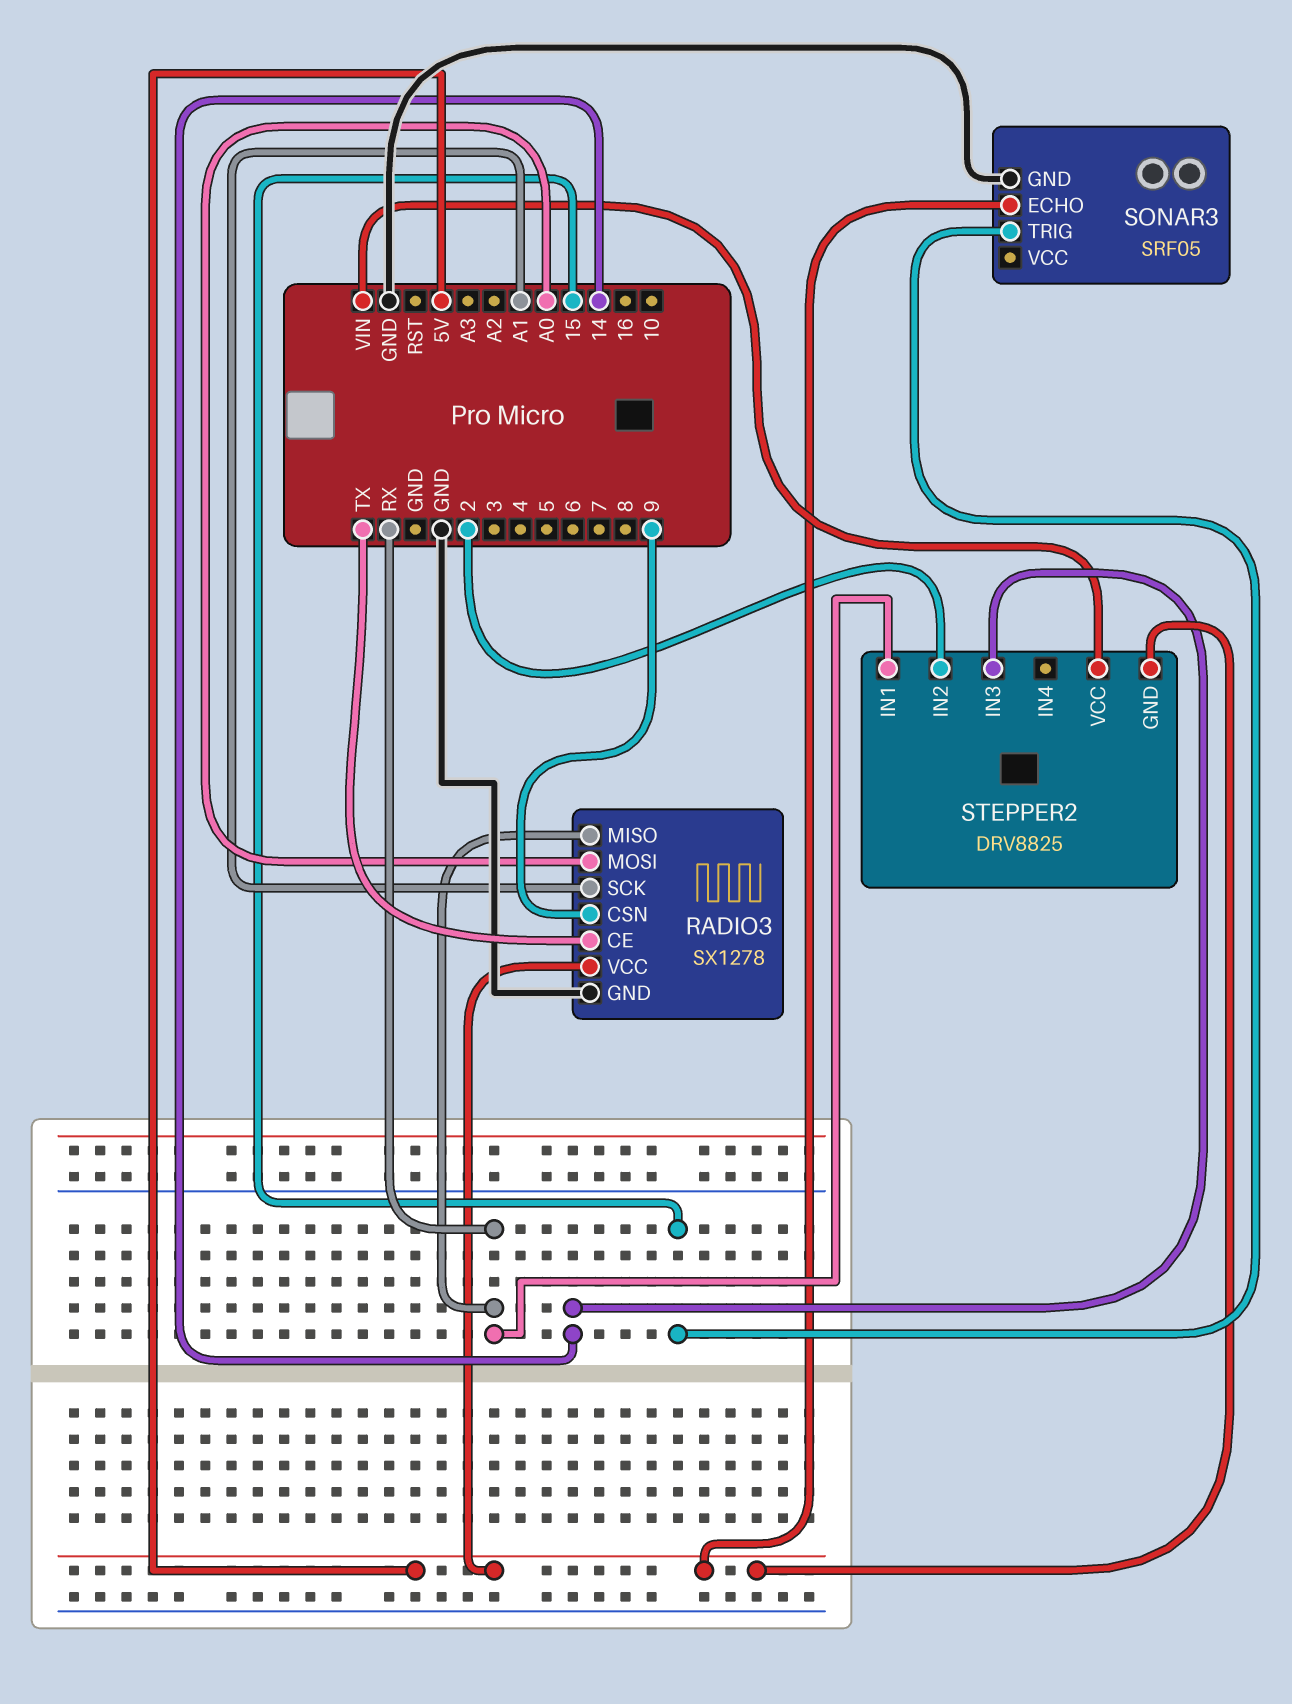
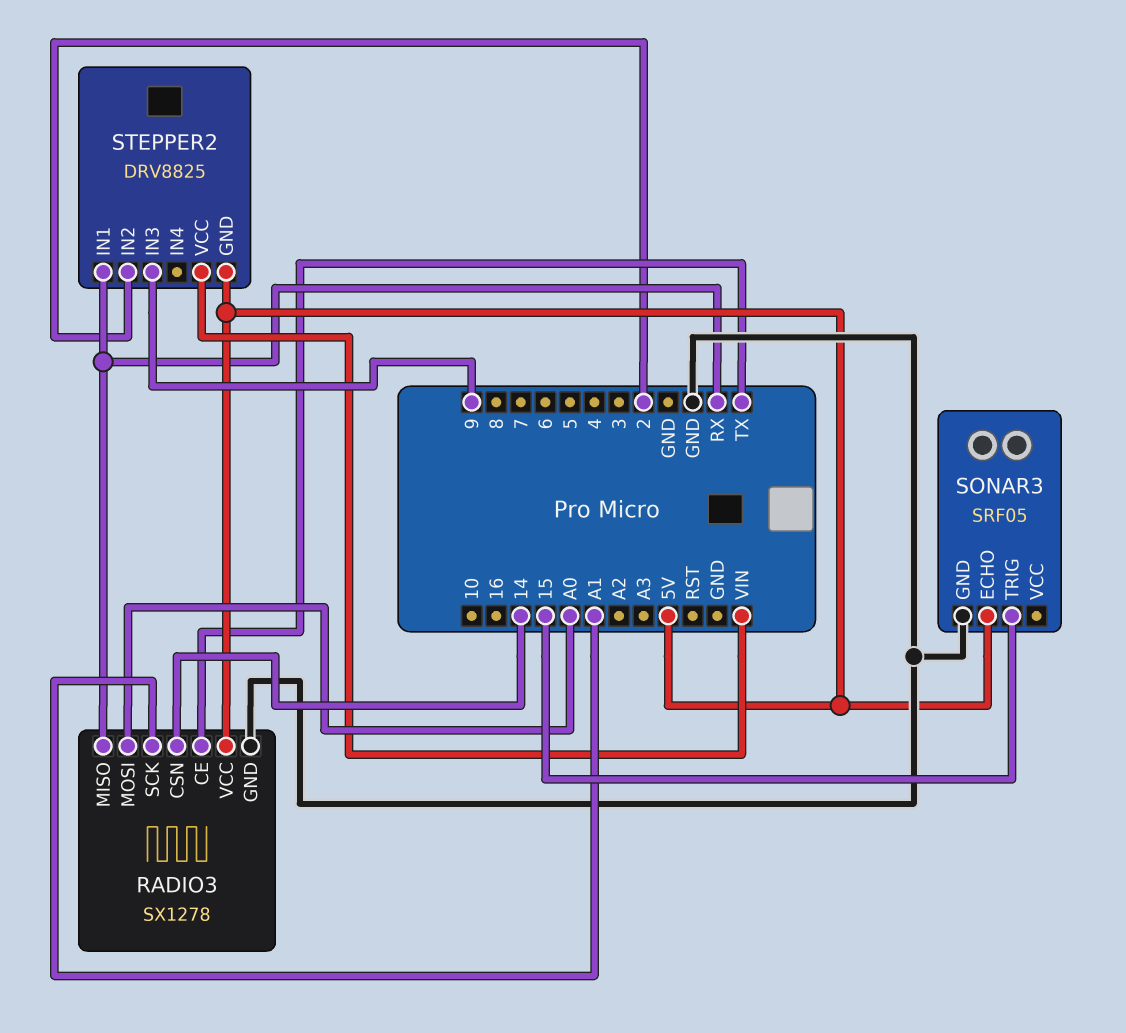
RADIO3 pin CSN: 9 -> 14
STEPPER2 pin IN3: 14 -> 9

